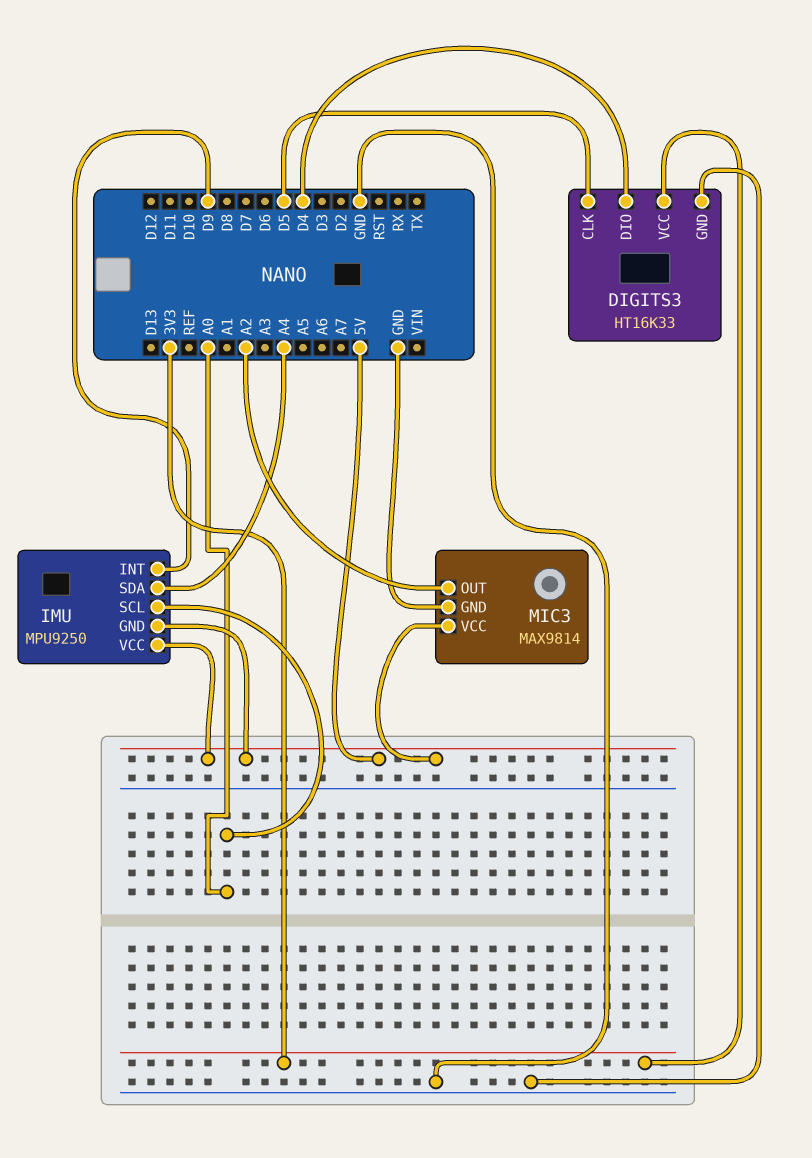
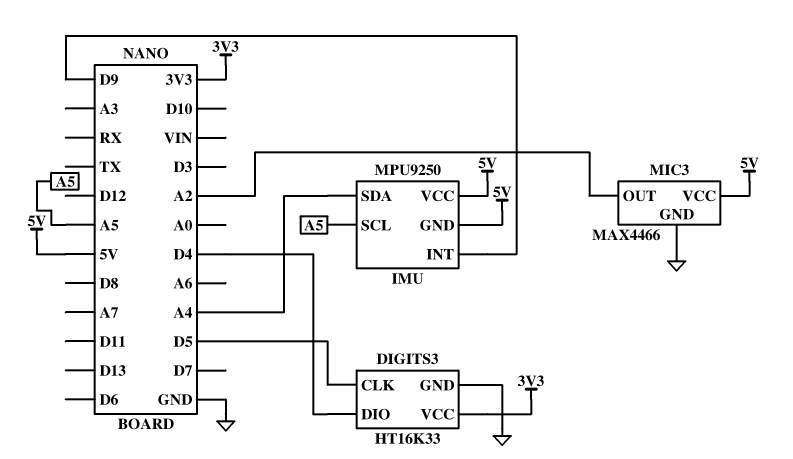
IMU pin SCL: A0 -> A5
MIC3: MAX9814 -> MAX4466

